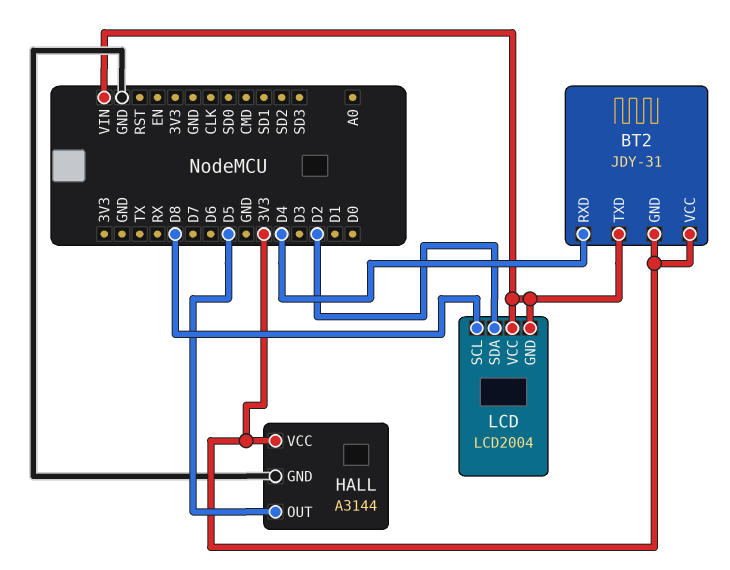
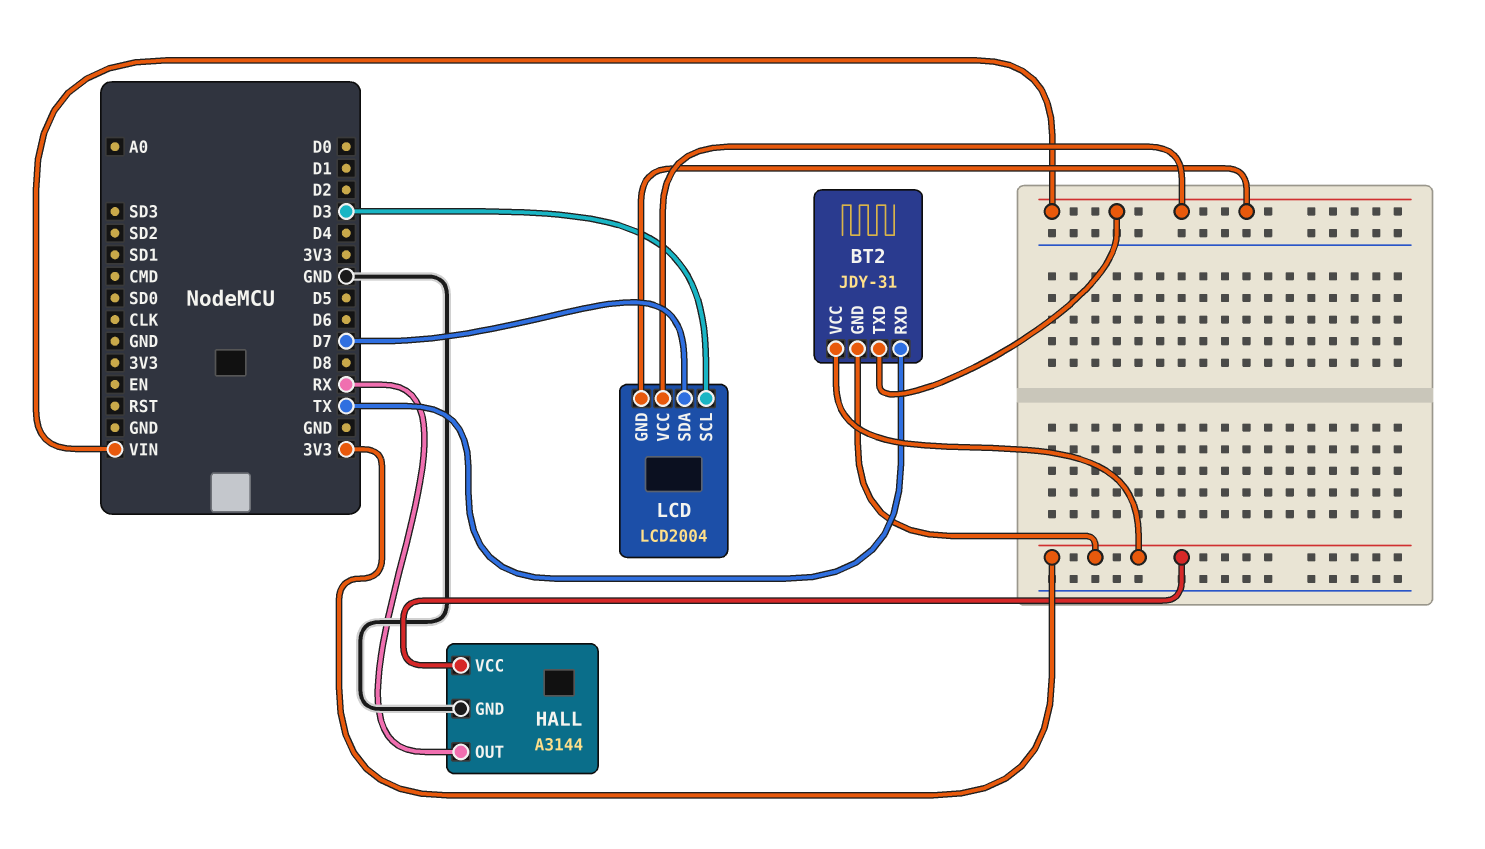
BT2 pin RXD: D4 -> TX
HALL pin OUT: D5 -> RX
LCD pin SCL: D8 -> D3
LCD pin SDA: D2 -> D7

